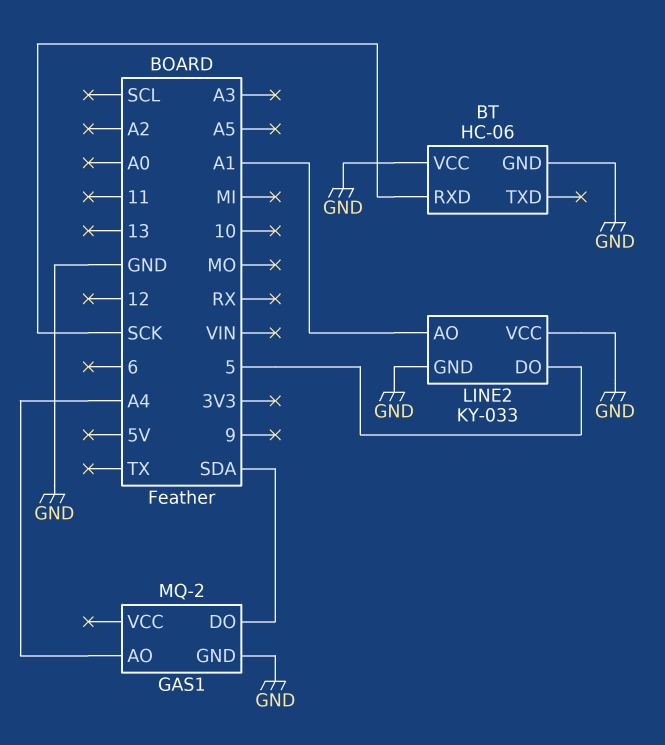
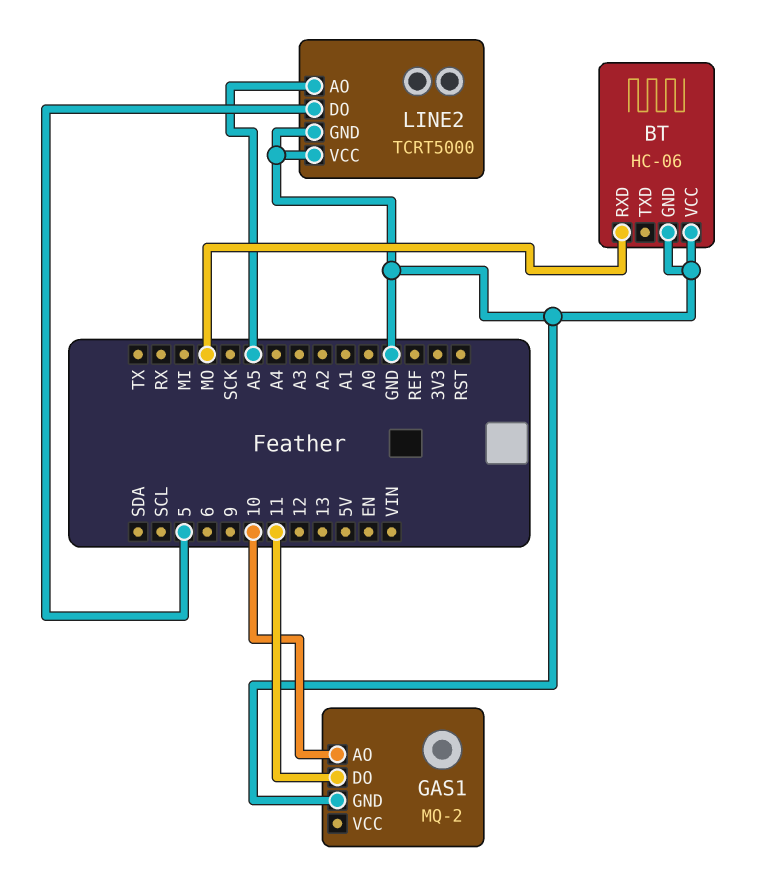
BT pin RXD: SCK -> MO
GAS1 pin AO: A4 -> 10
GAS1 pin DO: SDA -> 11
LINE2: KY-033 -> TCRT5000
LINE2 pin AO: A1 -> A5

